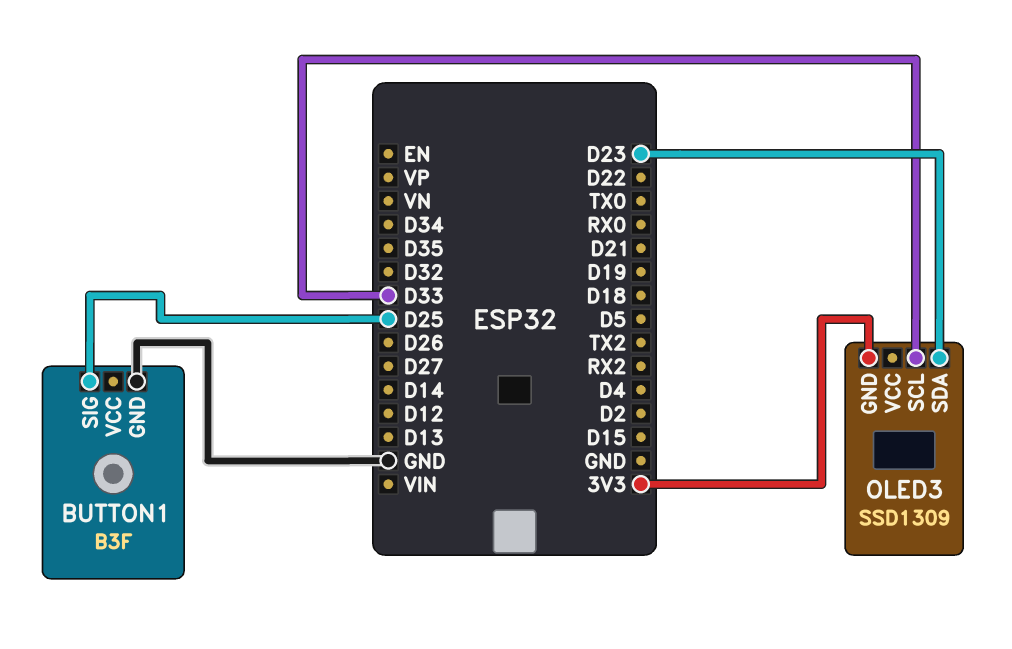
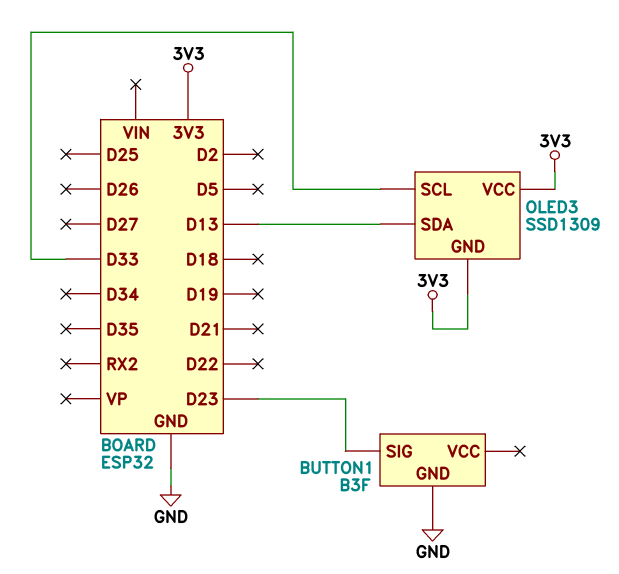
BUTTON1 pin SIG: D25 -> D23
OLED3 pin SDA: D23 -> D13
OLED3 pin VCC: none -> 3V3

